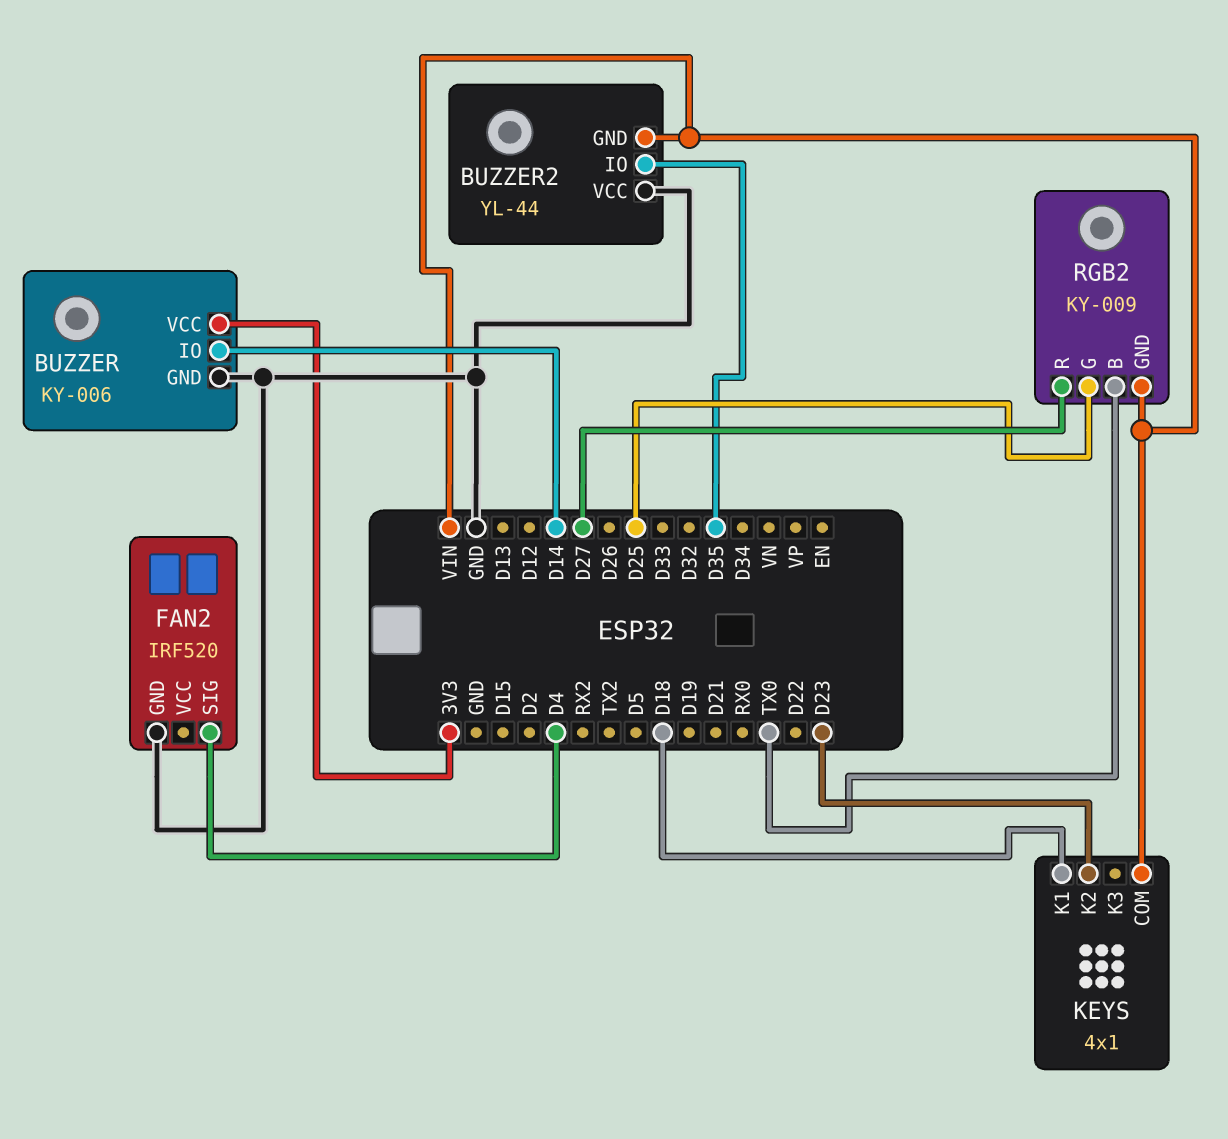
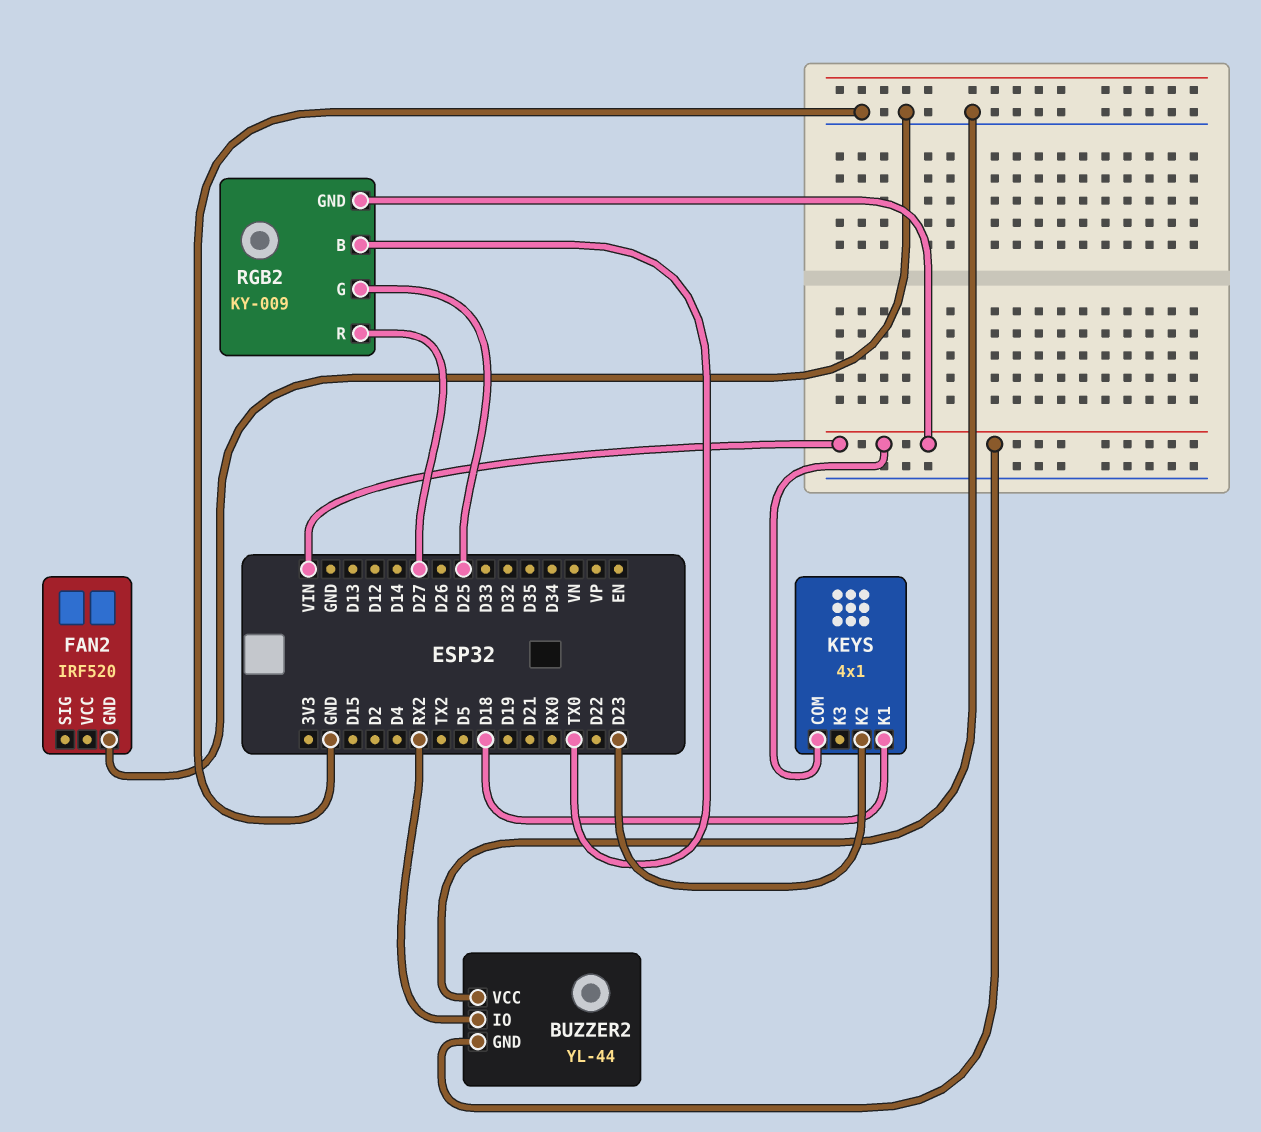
BUZZER: KY-006 -> none
BUZZER pin GND: GND -> none
BUZZER pin IO: D14 -> none
BUZZER pin VCC: 3V3 -> none
BUZZER2 pin IO: D35 -> RX2
FAN2 pin SIG: D4 -> none

